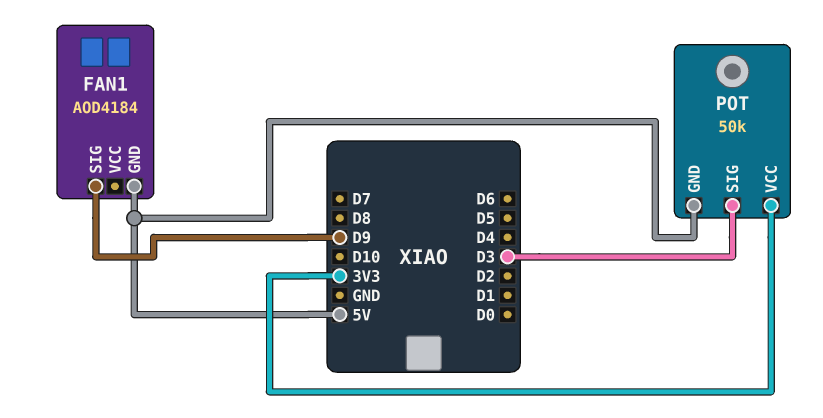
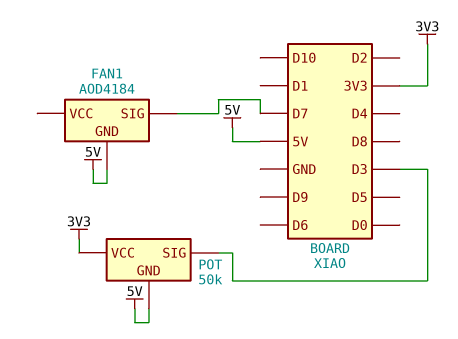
FAN1 pin SIG: D9 -> D7

